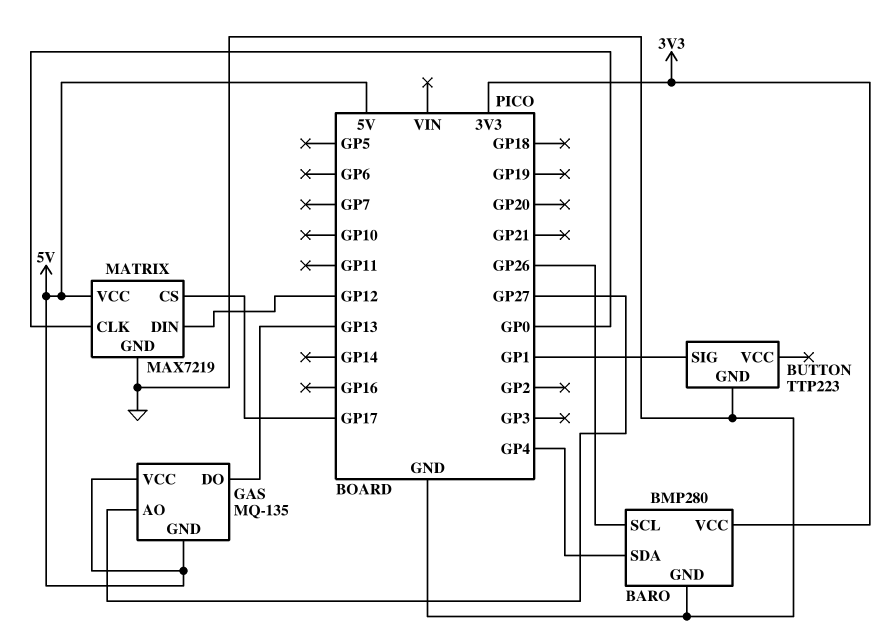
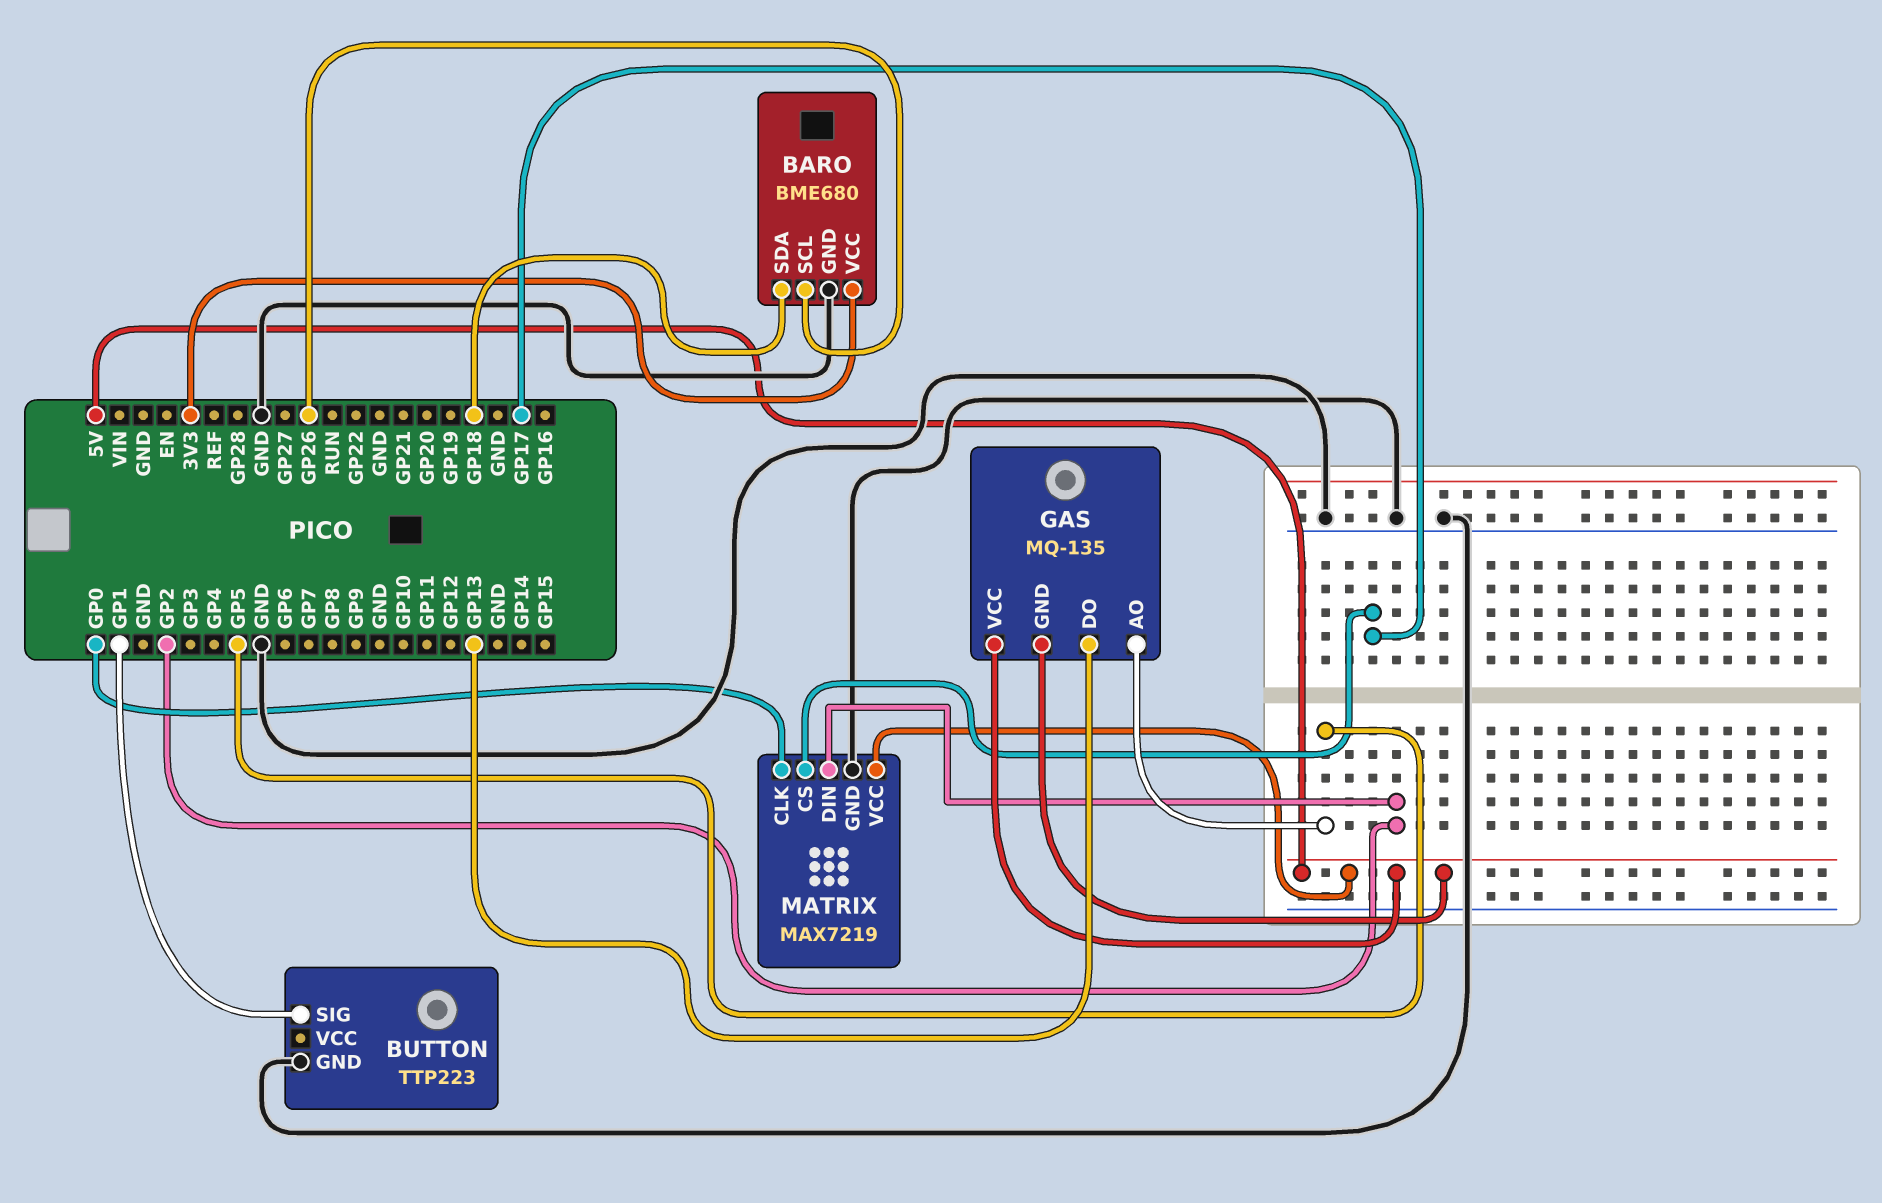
BARO: BMP280 -> BME680
BARO pin SDA: GP4 -> GP18
GAS pin AO: GP27 -> GP5
MATRIX pin DIN: GP12 -> GP2

